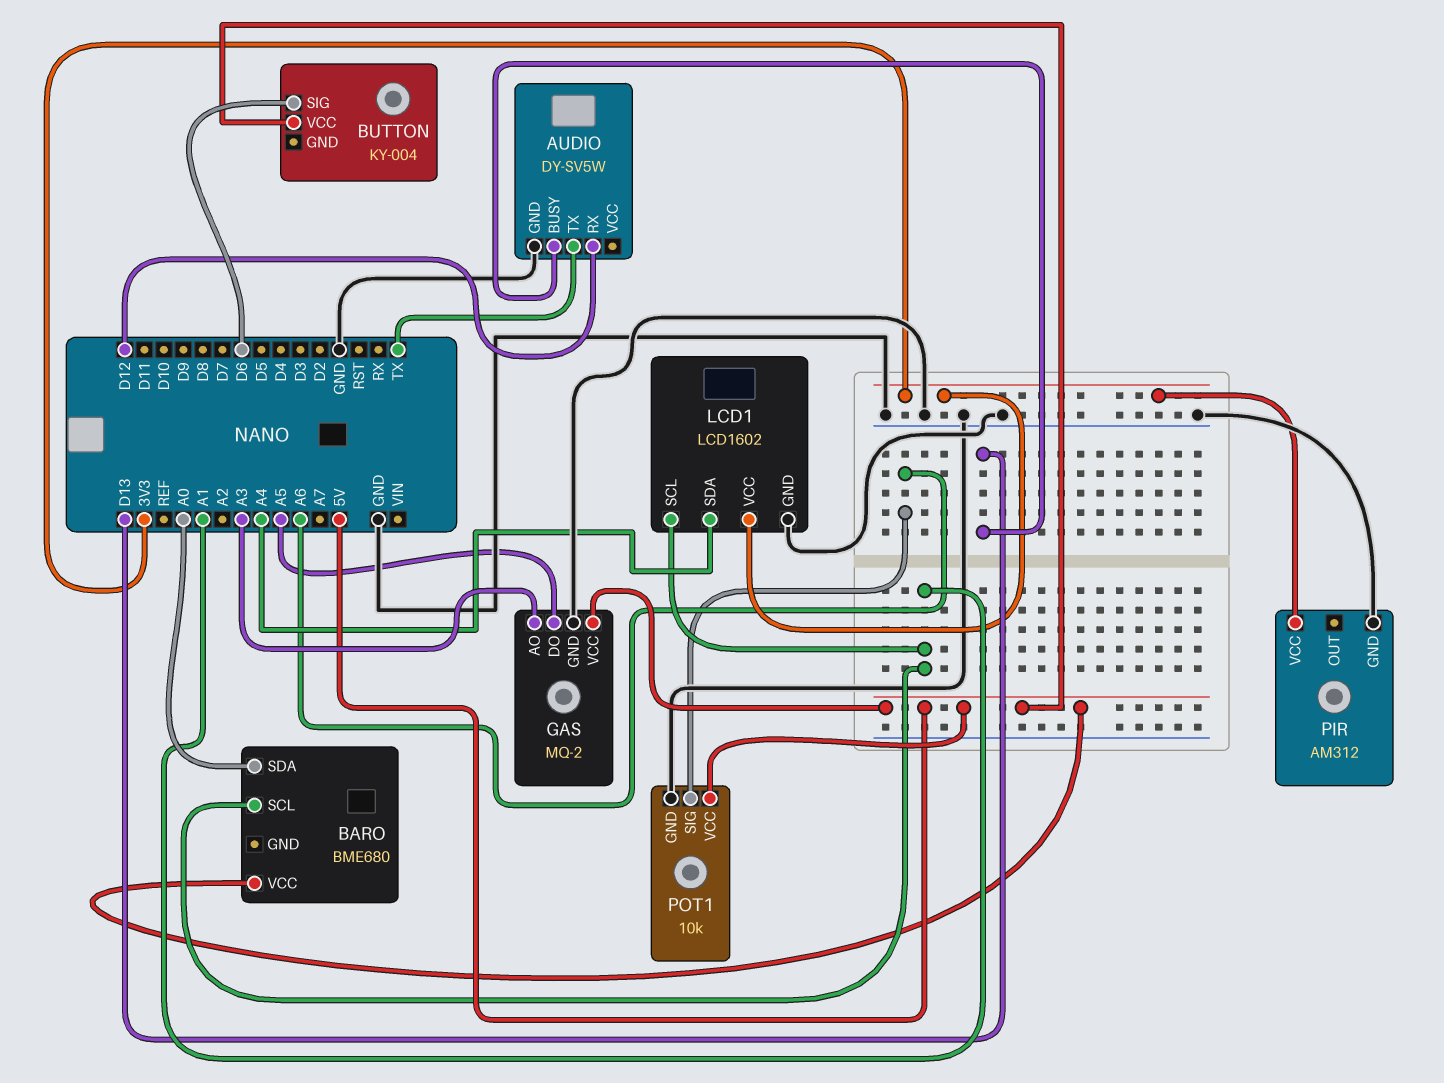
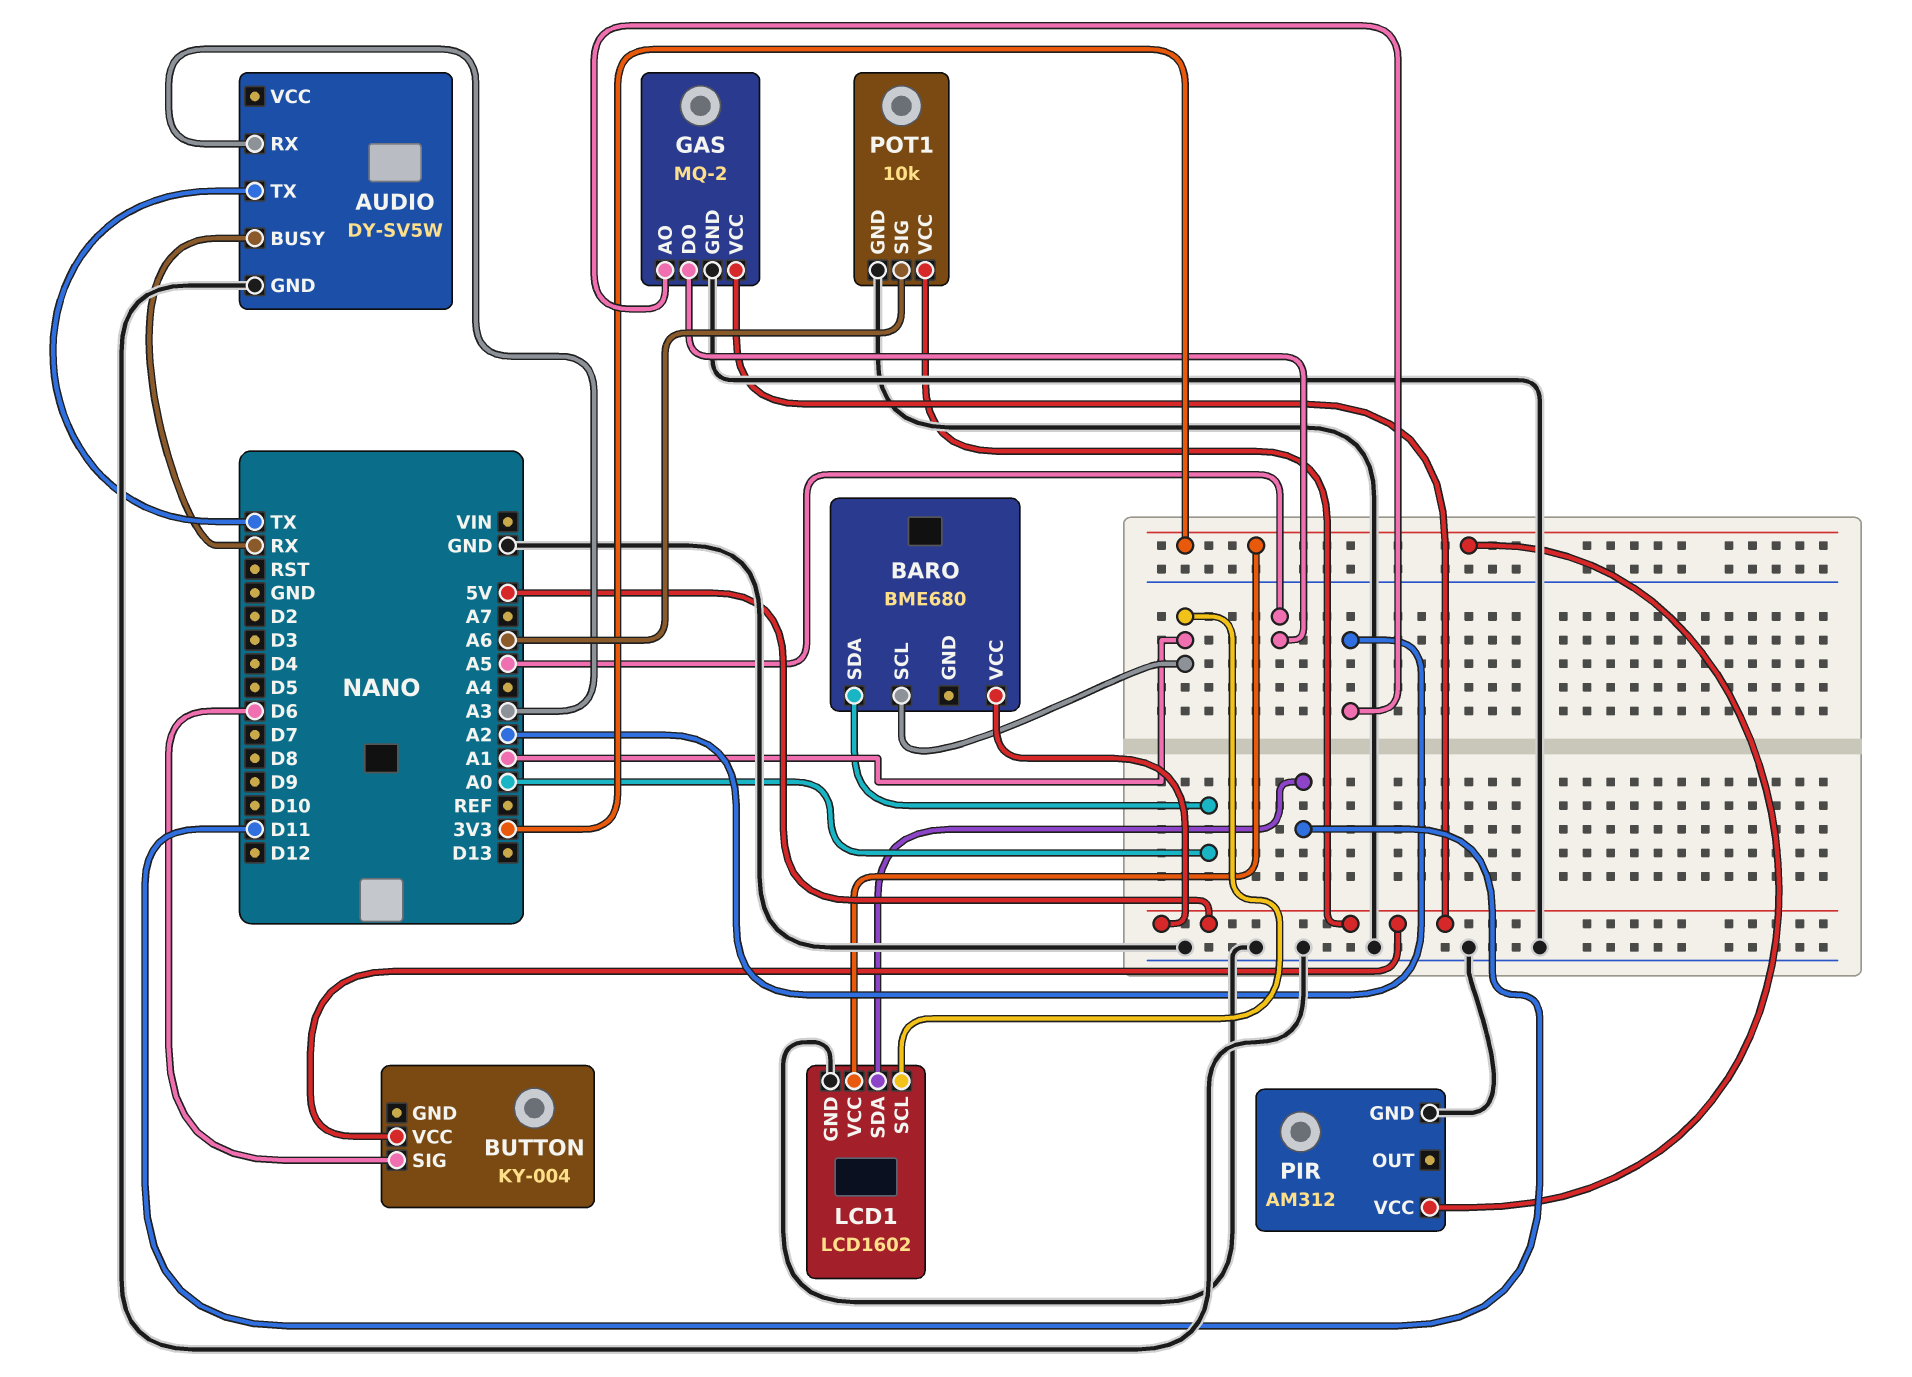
AUDIO pin BUSY: D13 -> RX
AUDIO pin RX: D12 -> A3
GAS pin AO: A3 -> A2
LCD1 pin SDA: A4 -> D11

